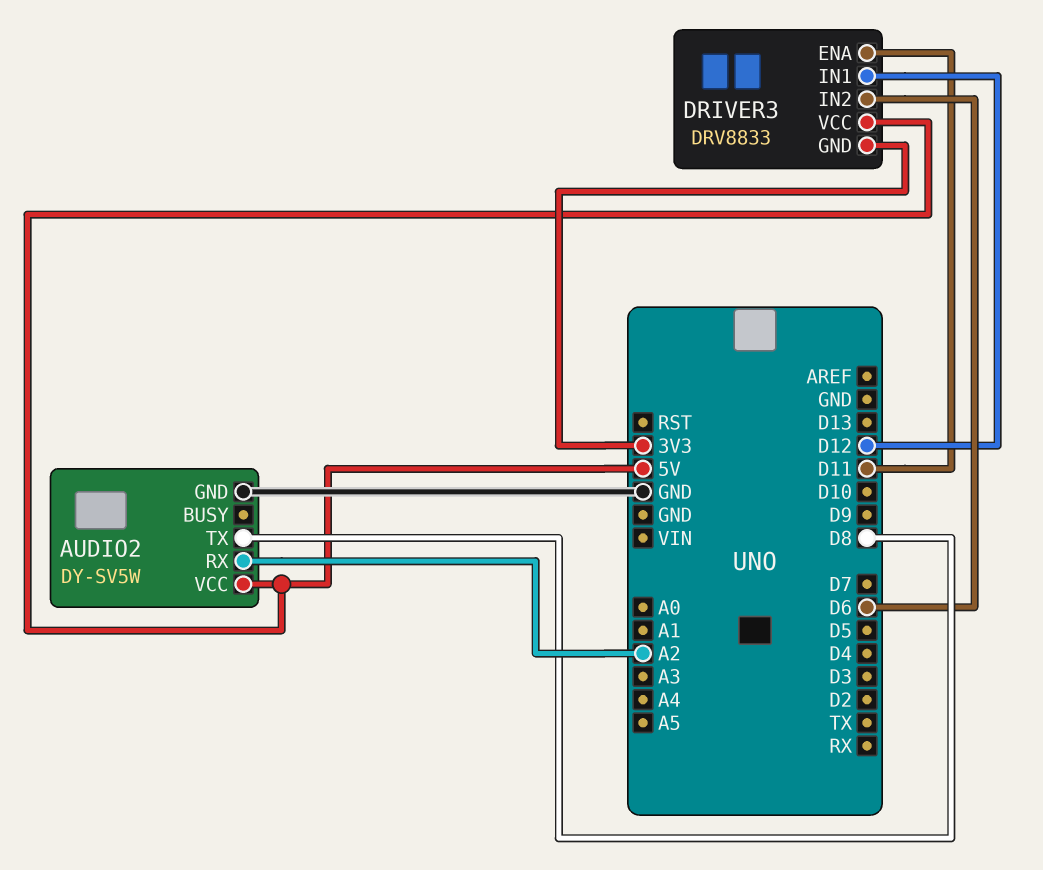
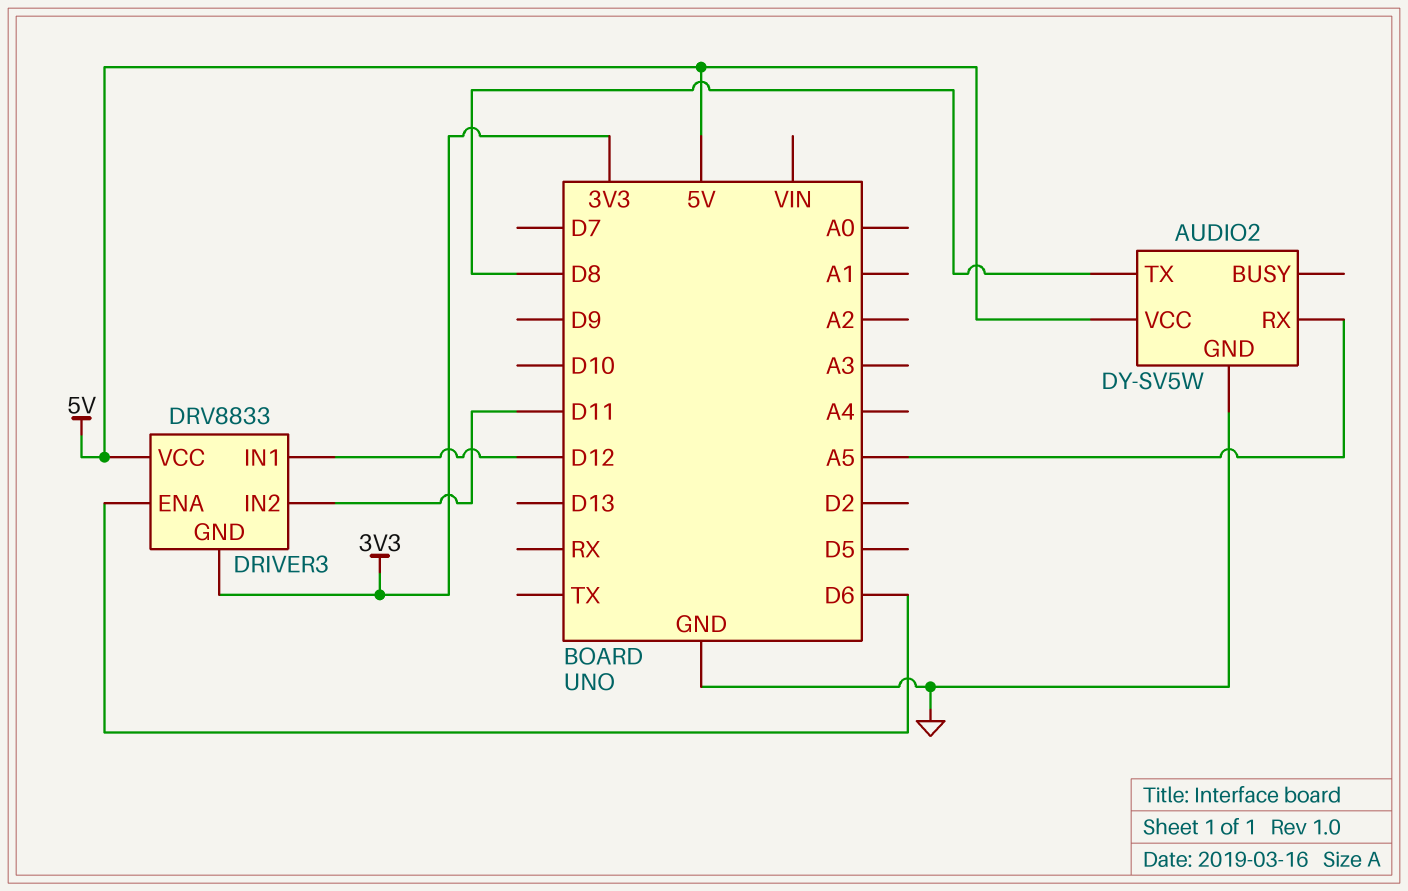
AUDIO2 pin RX: A2 -> A5
DRIVER3 pin ENA: D11 -> D6
DRIVER3 pin IN2: D6 -> D11

